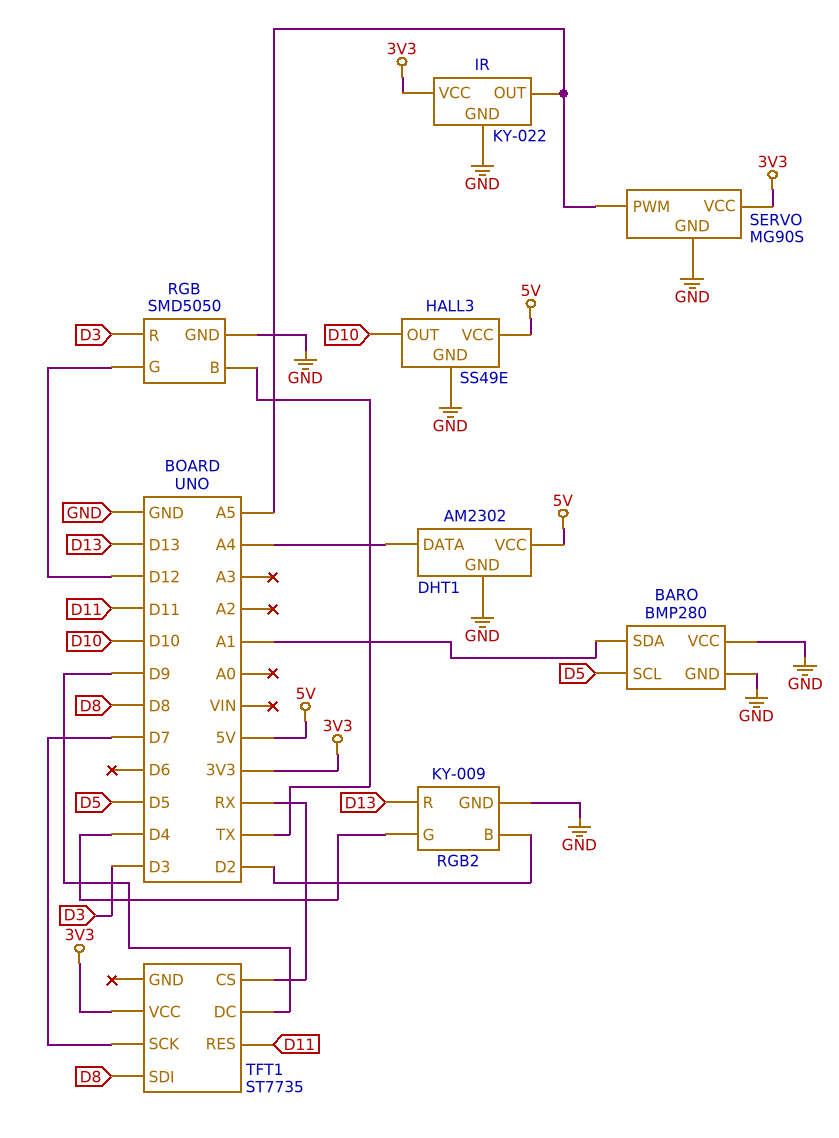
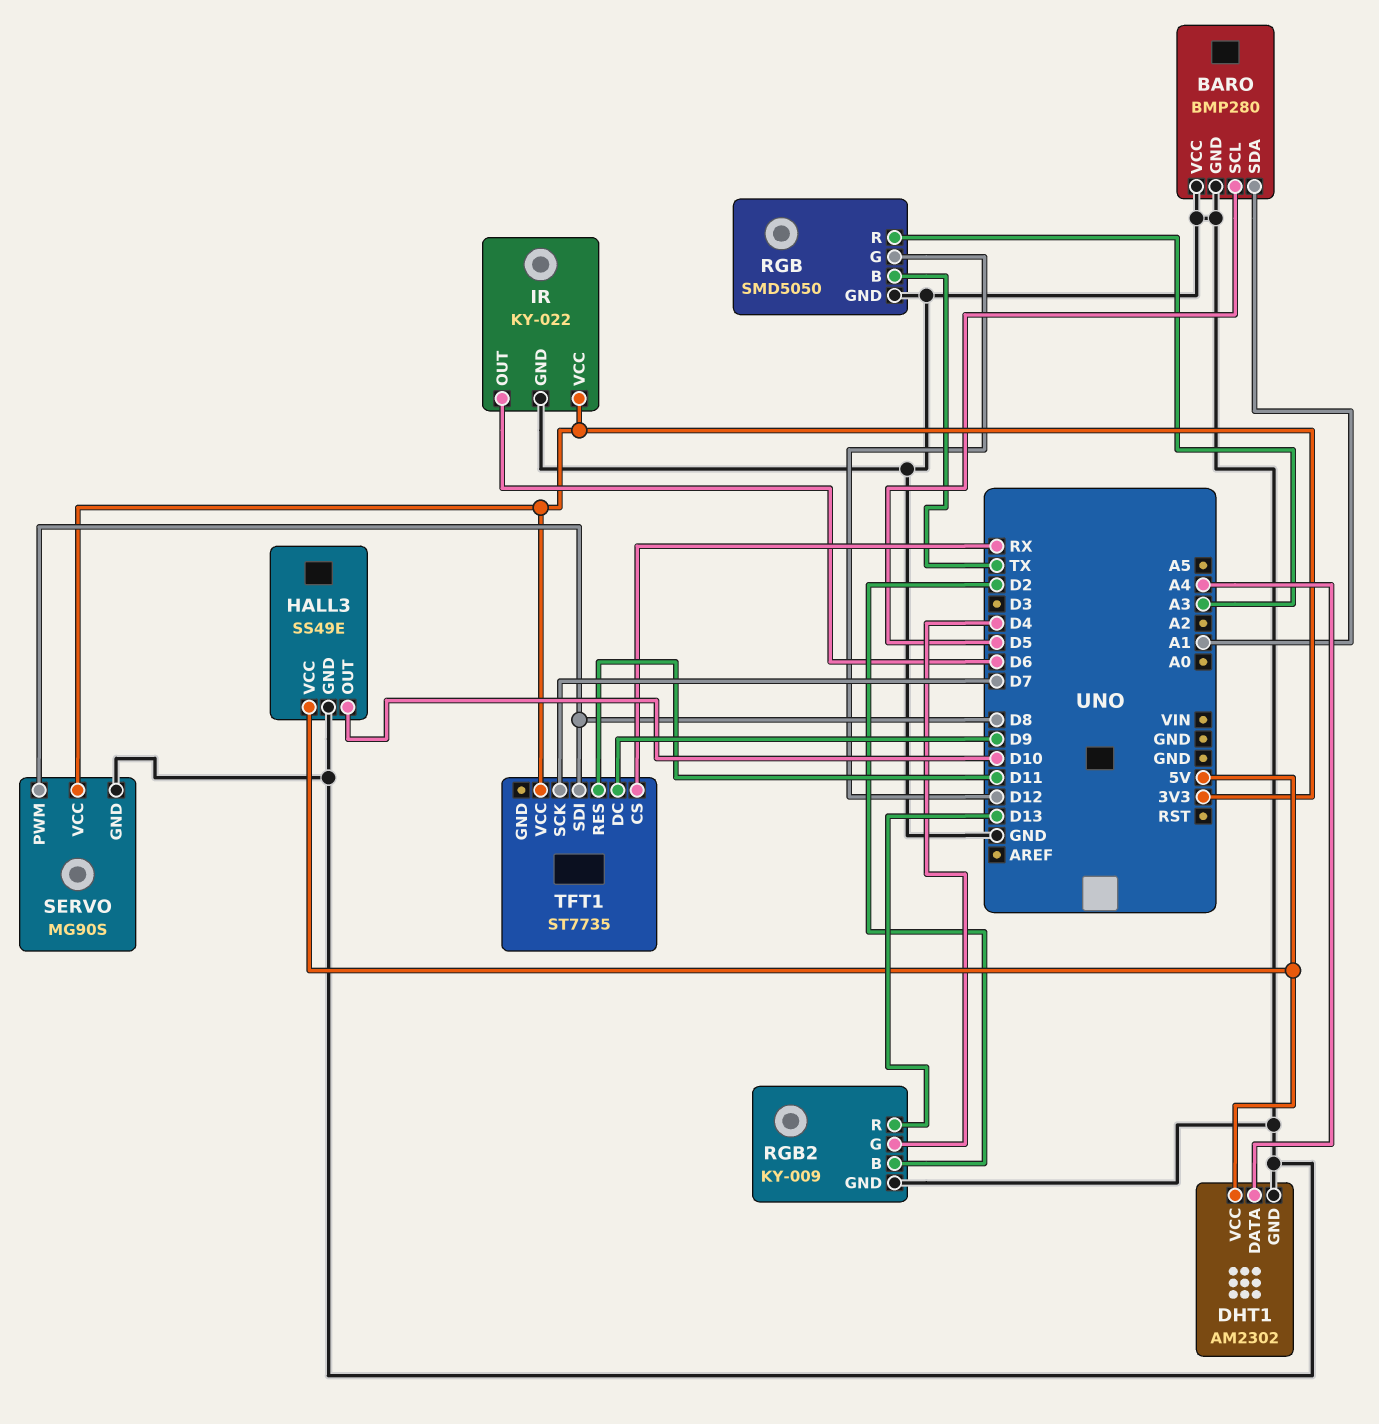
IR pin OUT: A5 -> D6
RGB pin R: D3 -> A3
SERVO pin PWM: A5 -> D8

